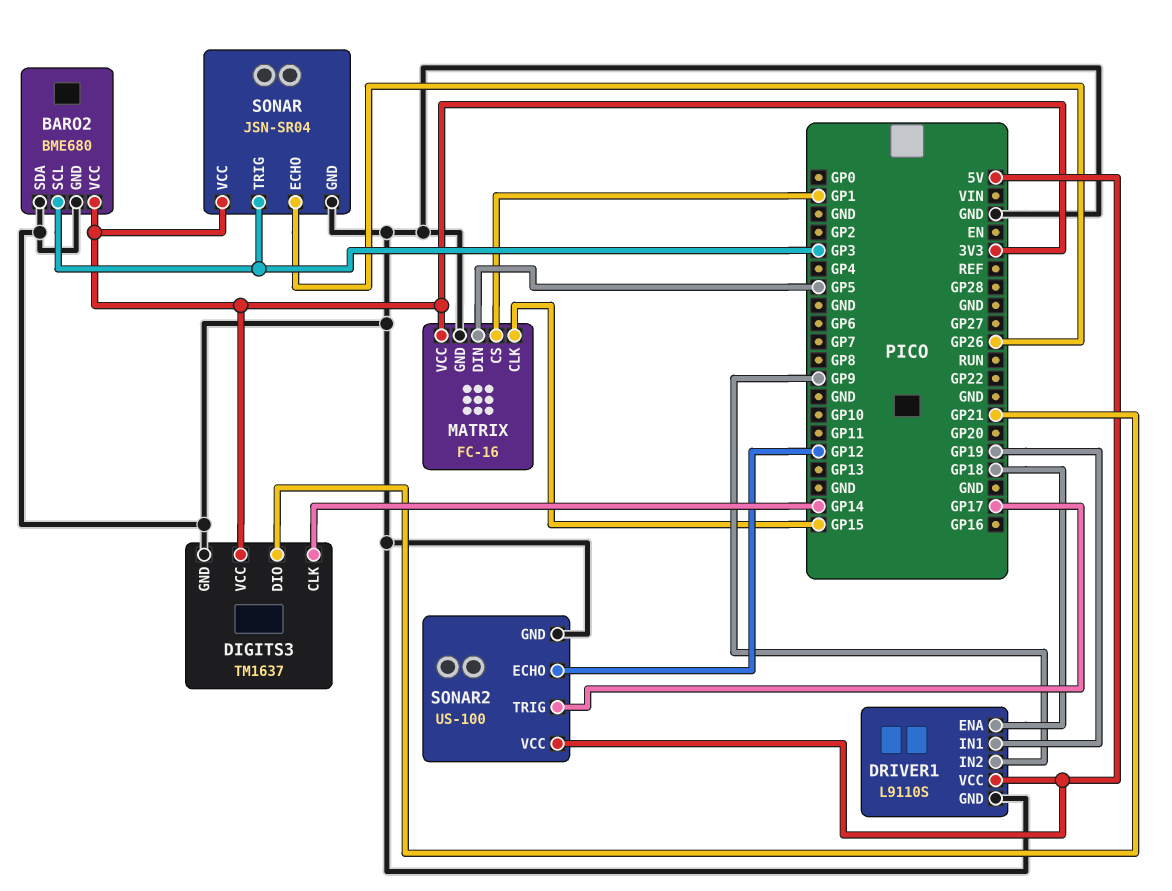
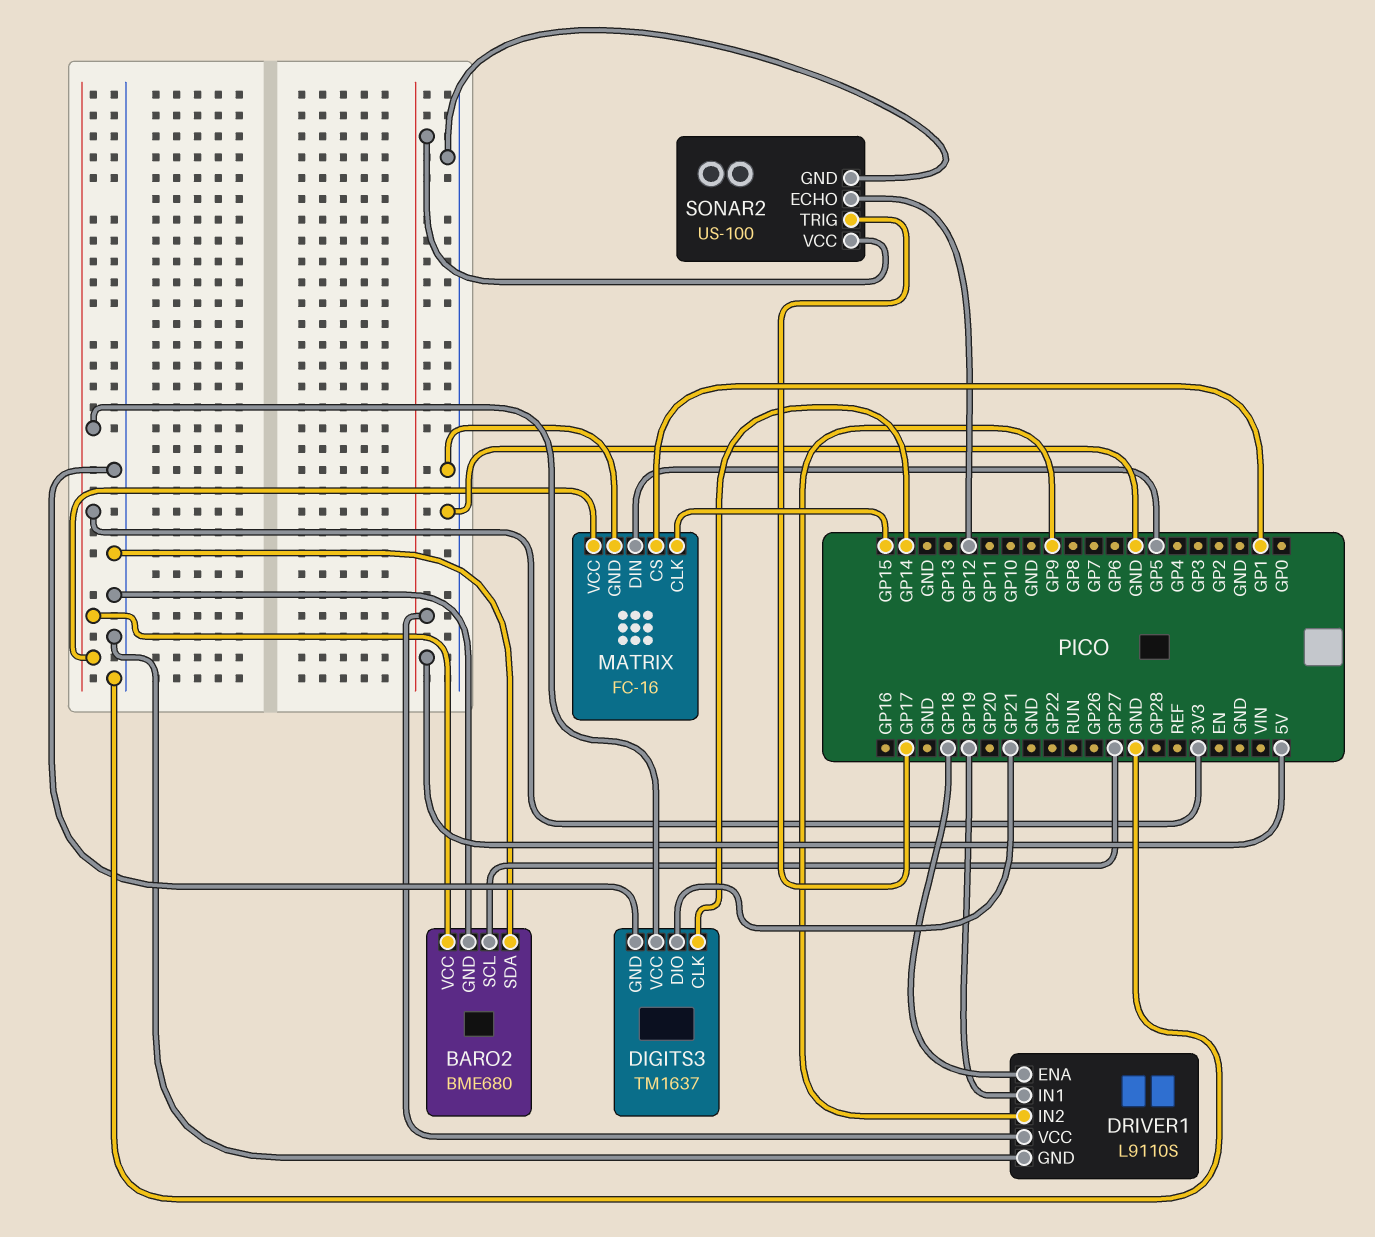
BARO2 pin SCL: GP3 -> GP27
SONAR: JSN-SR04 -> none
SONAR pin ECHO: GP26 -> none
SONAR pin GND: GND -> none
SONAR pin TRIG: GP3 -> none
SONAR pin VCC: 3V3 -> none

